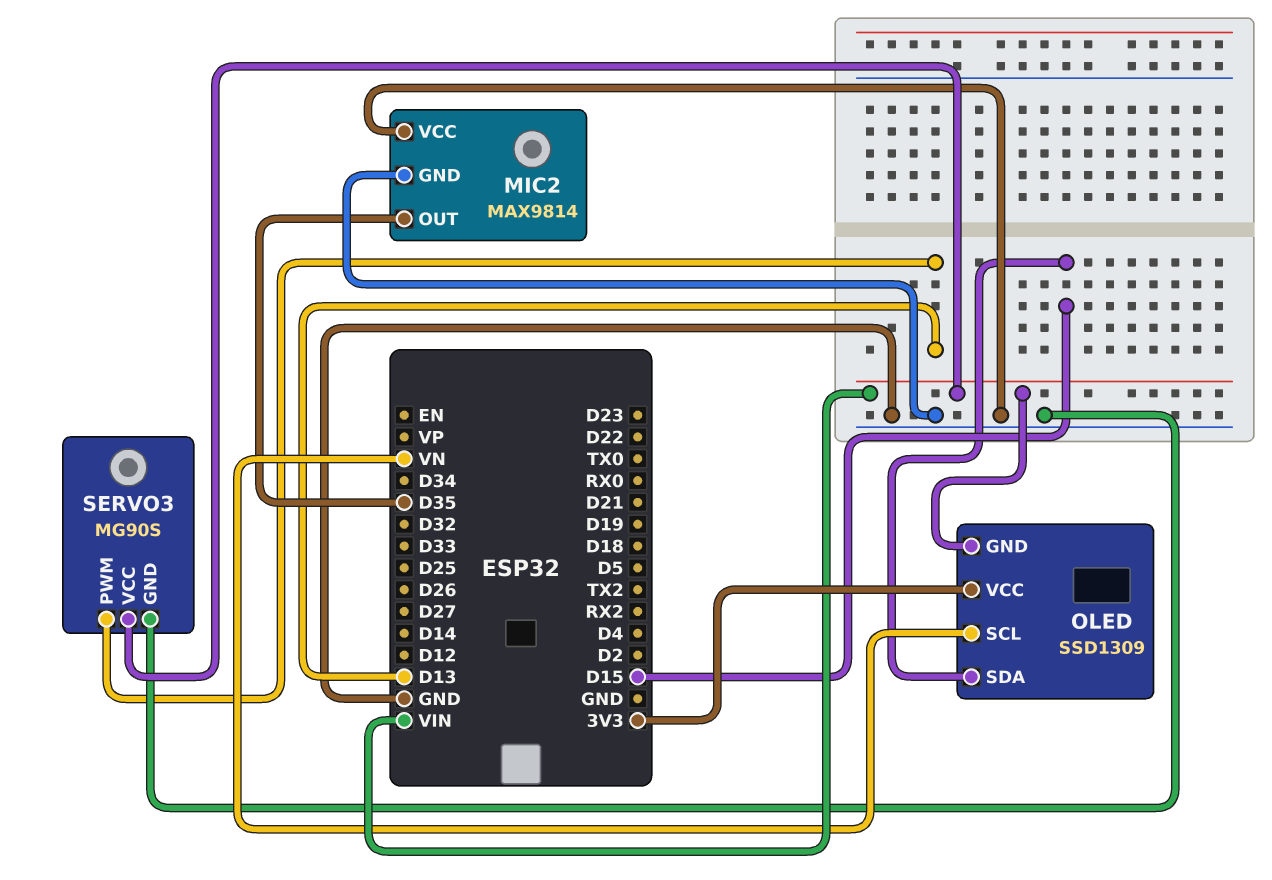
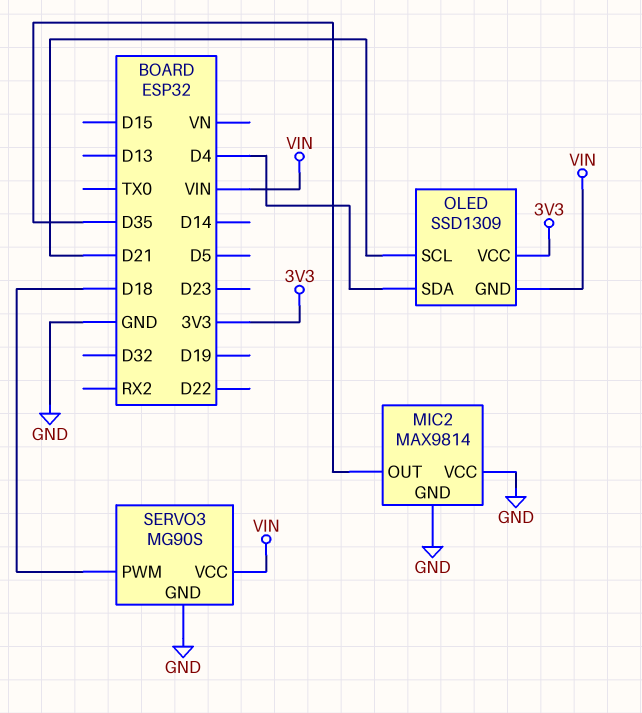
OLED pin SCL: VN -> D21
OLED pin SDA: D15 -> D4
SERVO3 pin PWM: D13 -> D18

